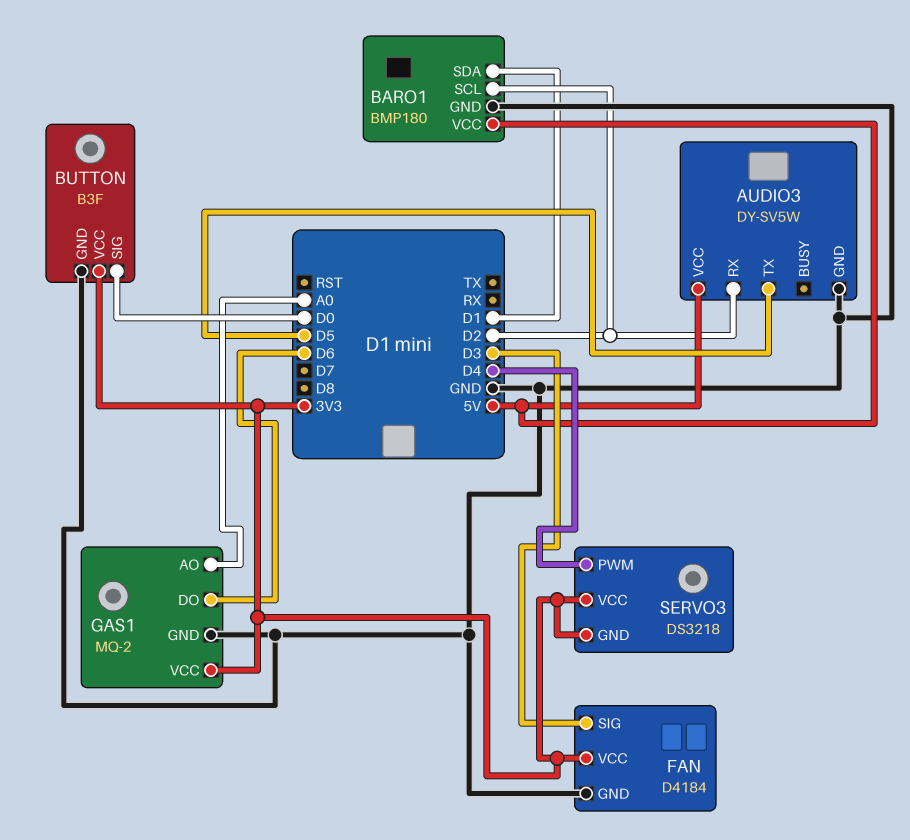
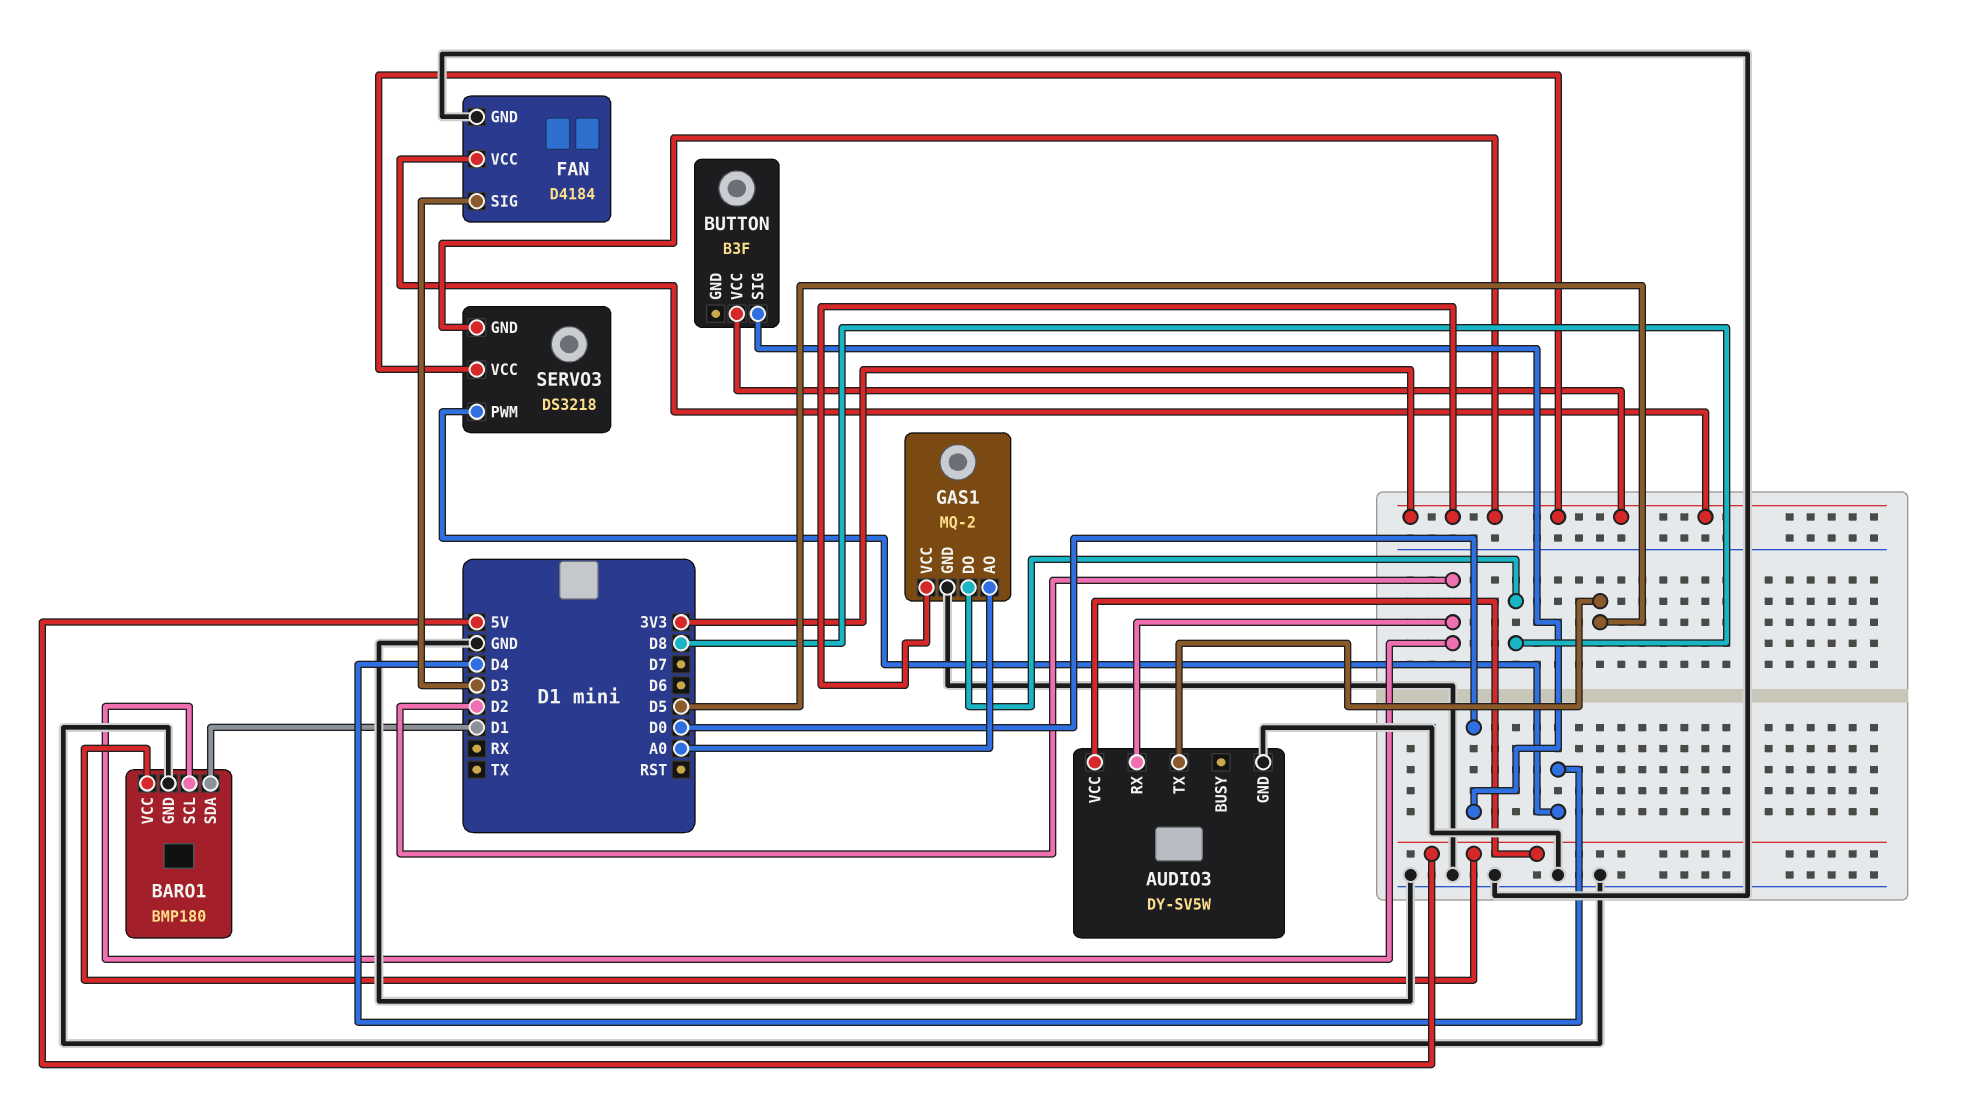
BUTTON pin GND: GND -> none
GAS1 pin DO: D6 -> D8

